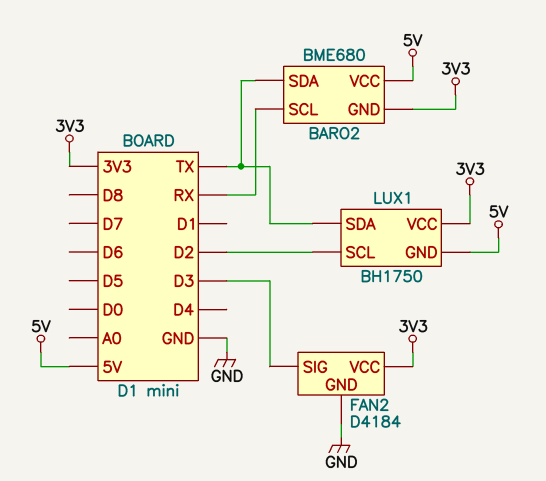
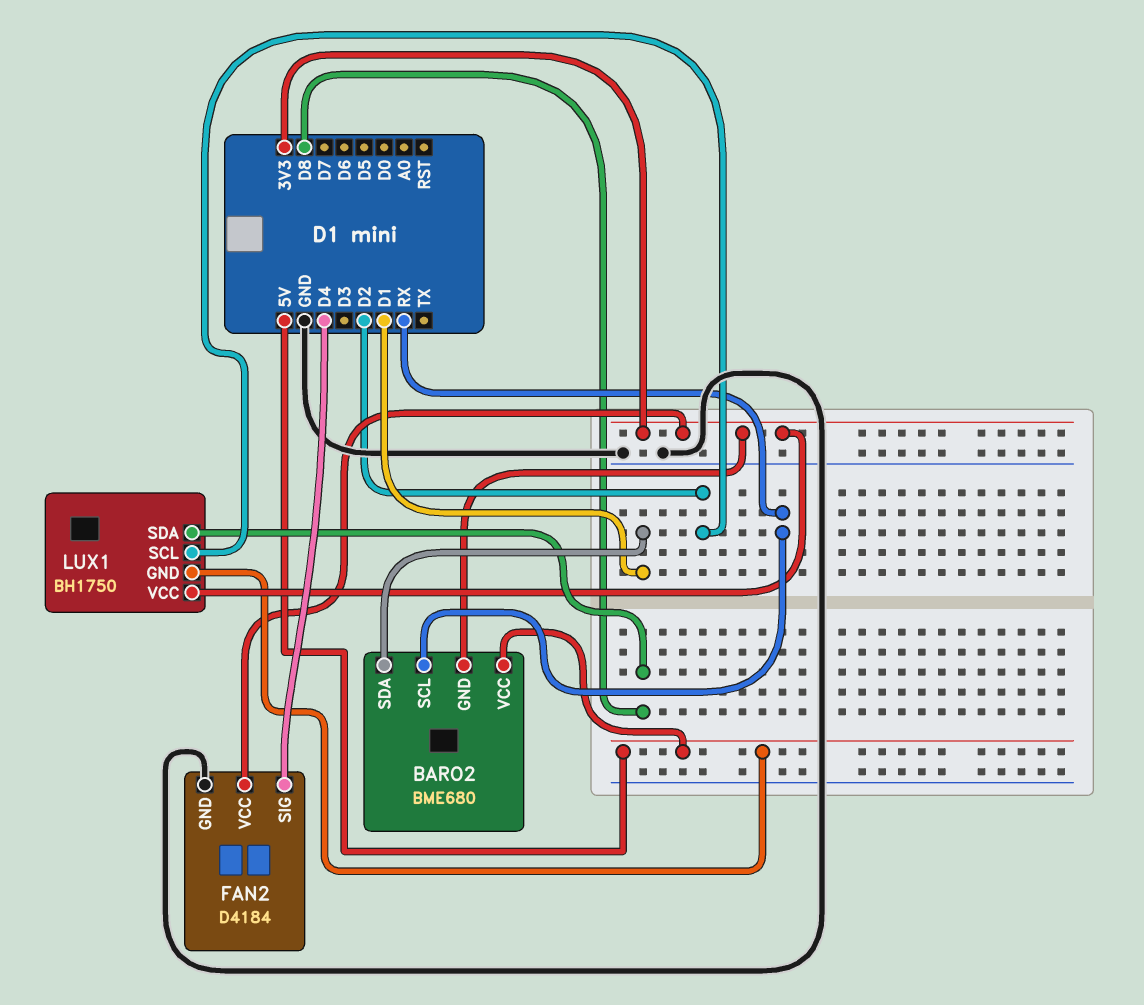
BARO2 pin SDA: TX -> D1
FAN2 pin SIG: D3 -> D4
LUX1 pin SDA: TX -> D8

